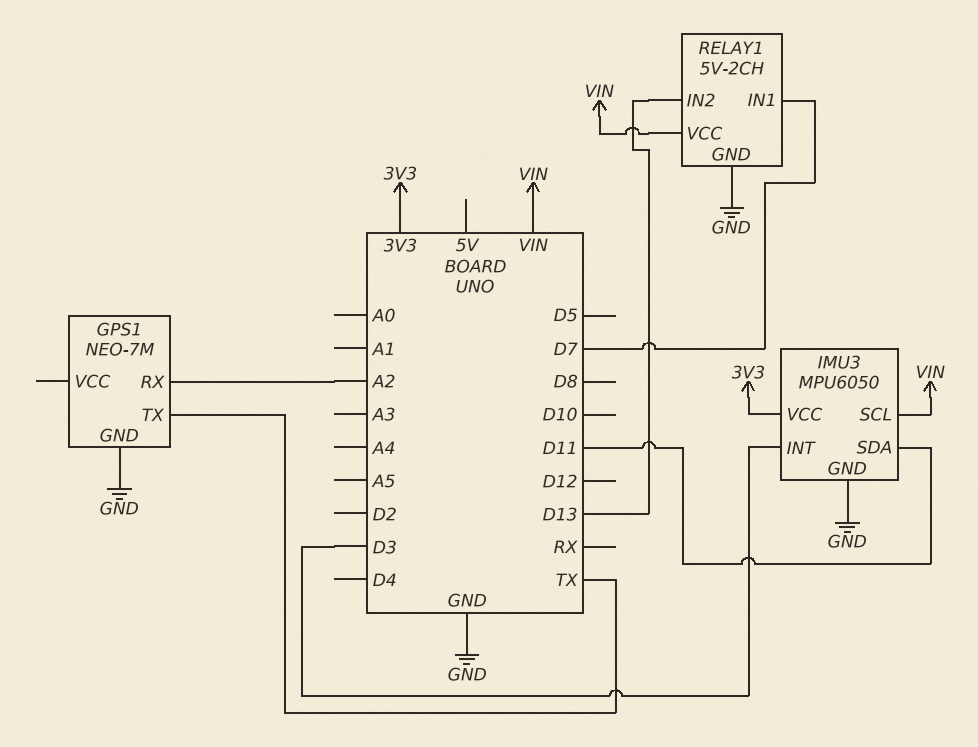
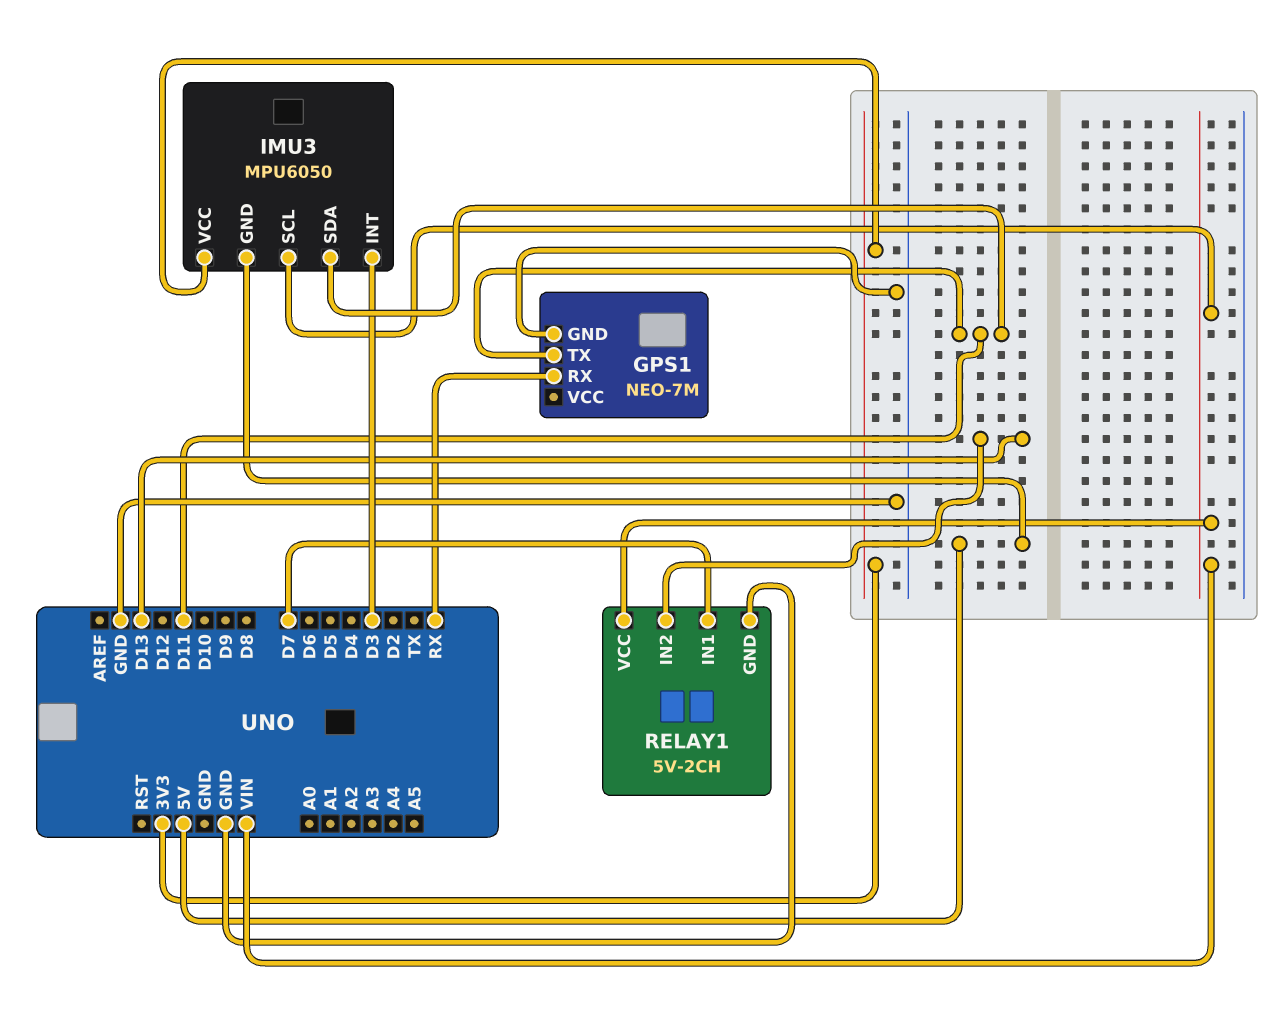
GPS1 pin RX: A2 -> RX
GPS1 pin TX: TX -> D11
IMU3 pin GND: GND -> 5V

